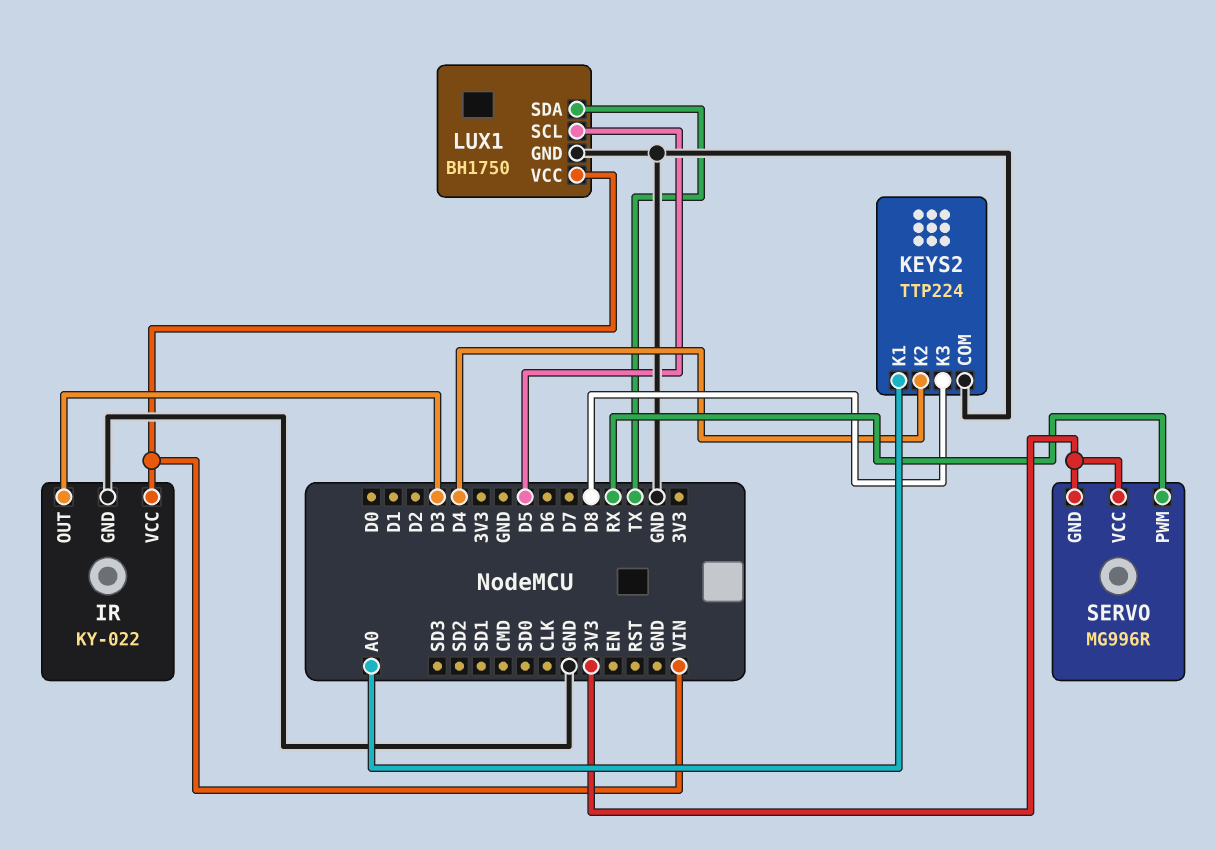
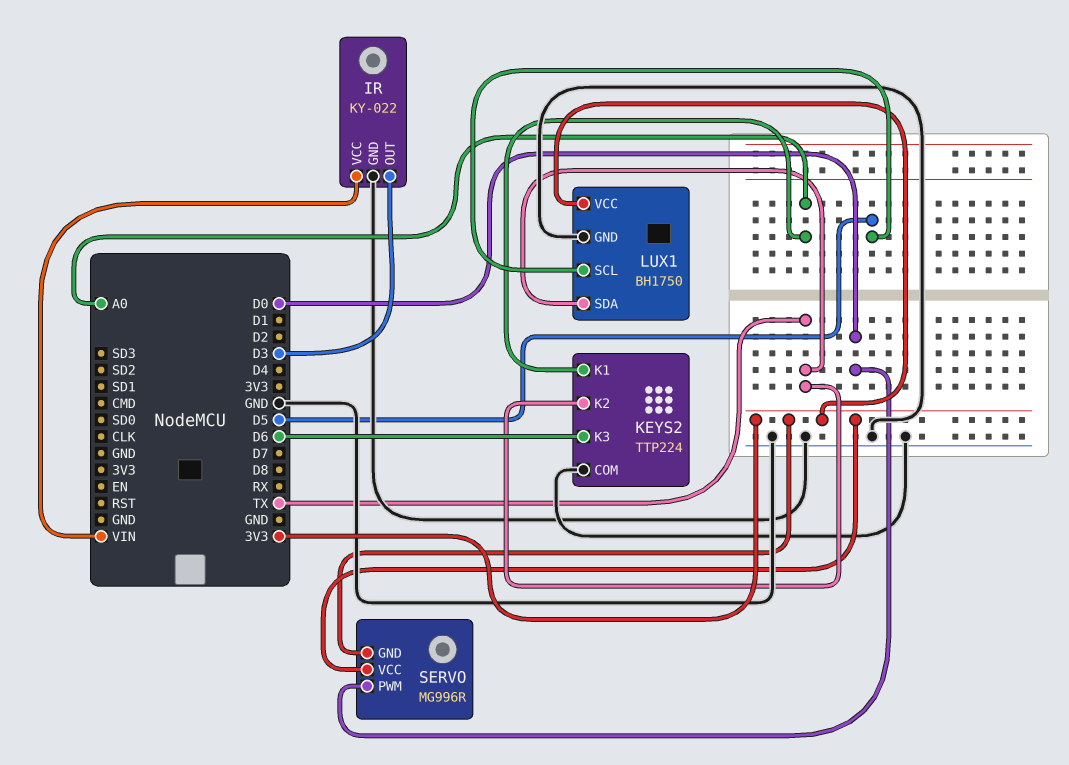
KEYS2 pin K2: D4 -> TX
KEYS2 pin K3: D8 -> D6
LUX1 pin VCC: VIN -> 3V3
SERVO pin PWM: RX -> D0

